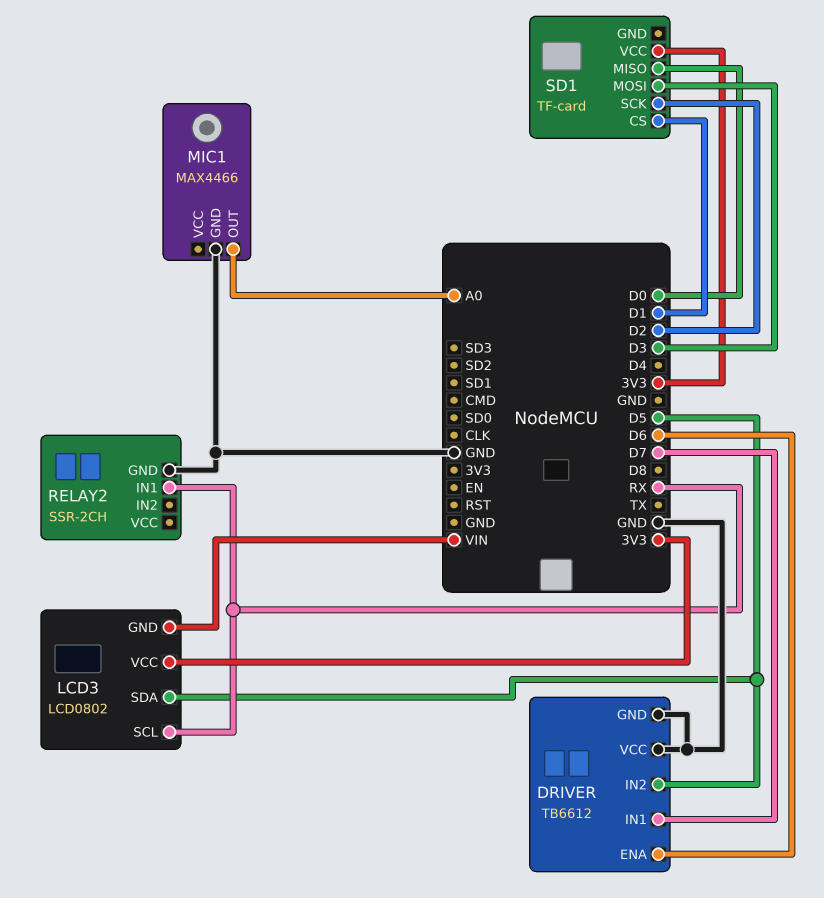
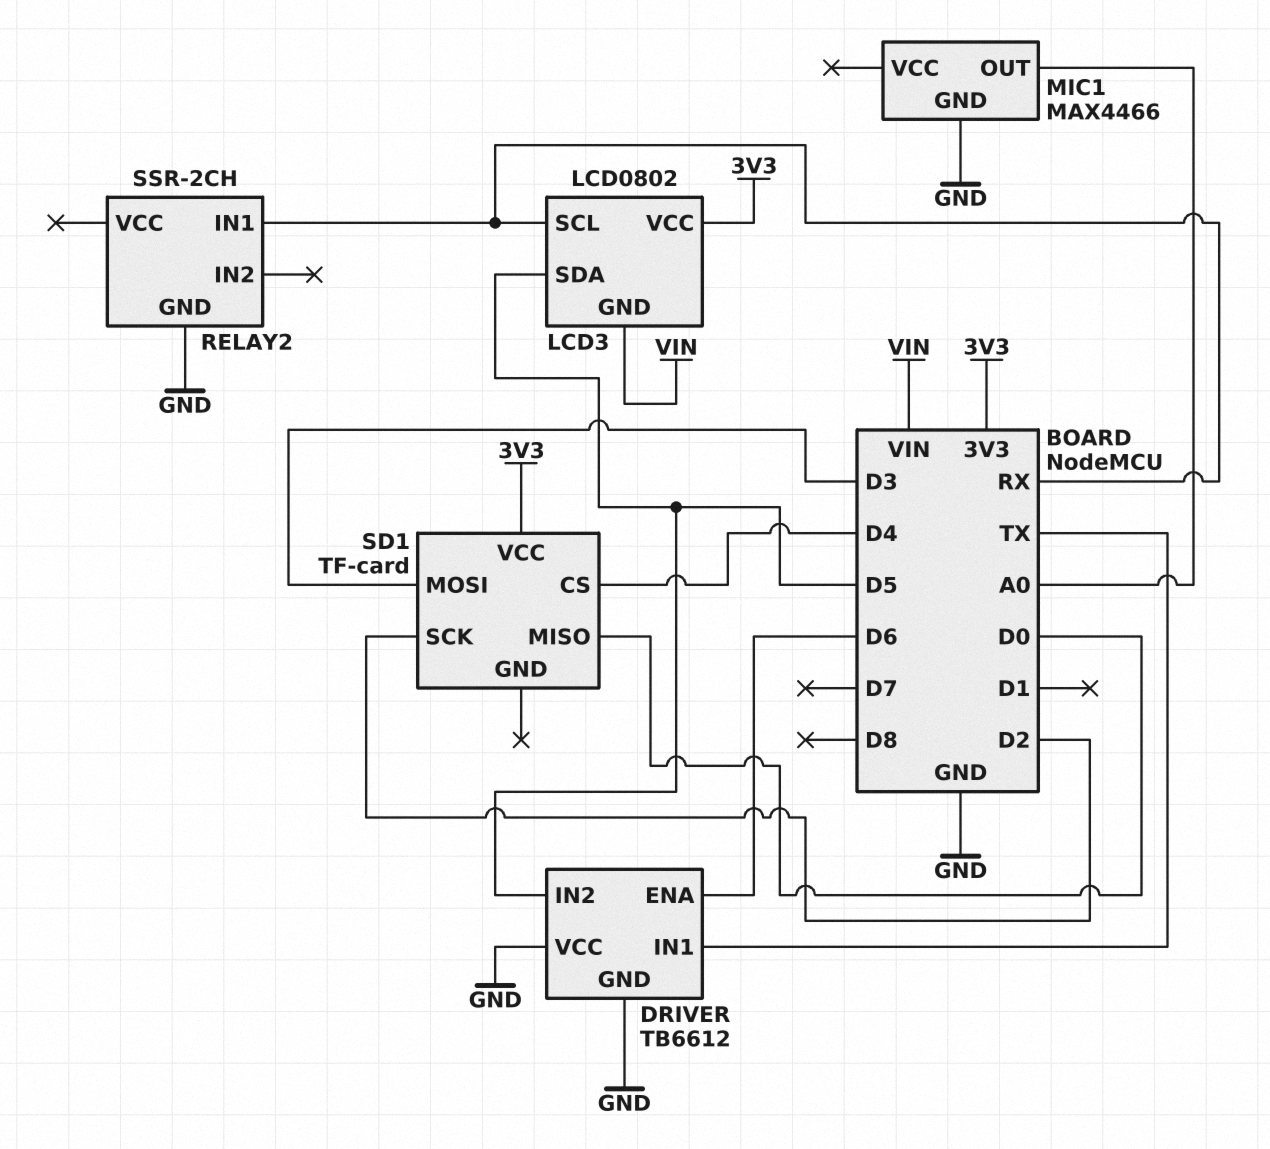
DRIVER pin IN1: D7 -> TX
SD1 pin CS: D1 -> D4

